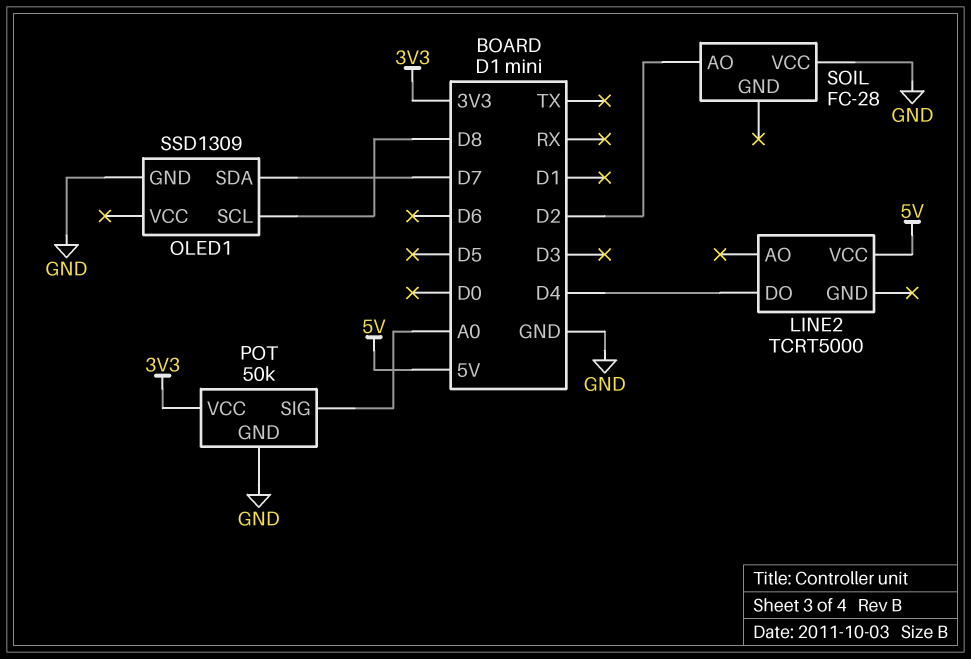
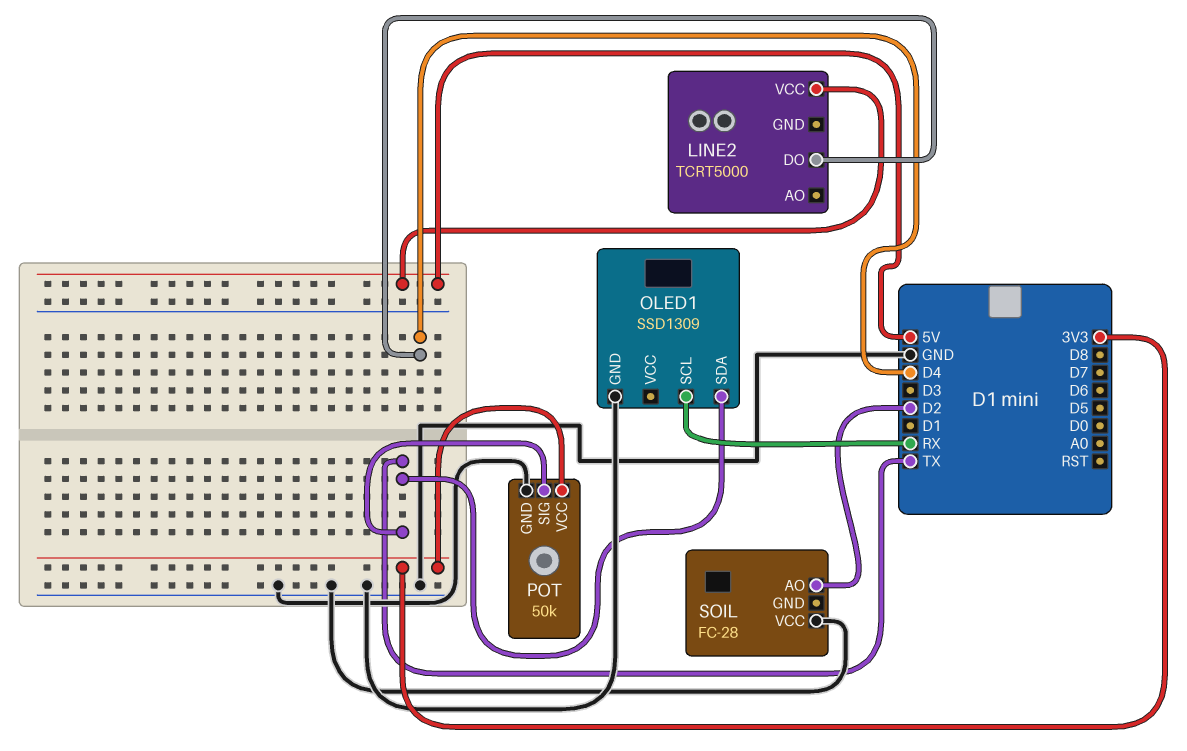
OLED1 pin SCL: D8 -> RX
OLED1 pin SDA: D7 -> TX
POT pin SIG: A0 -> TX

